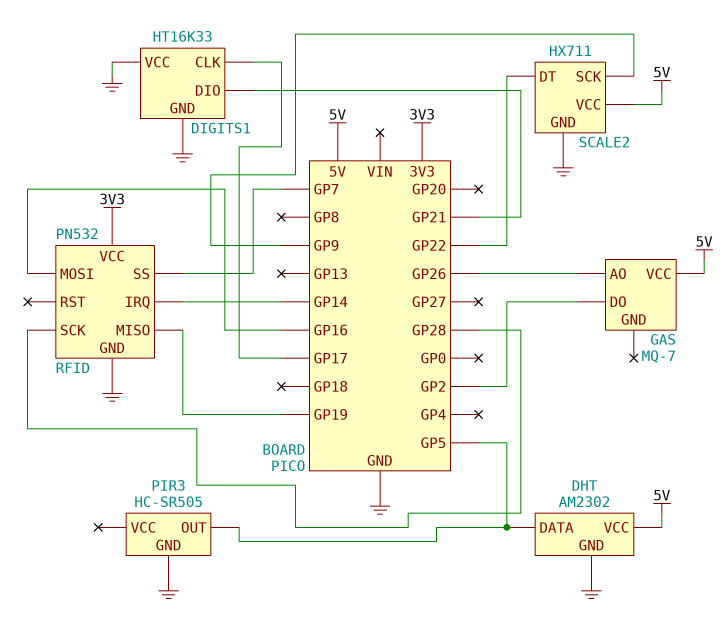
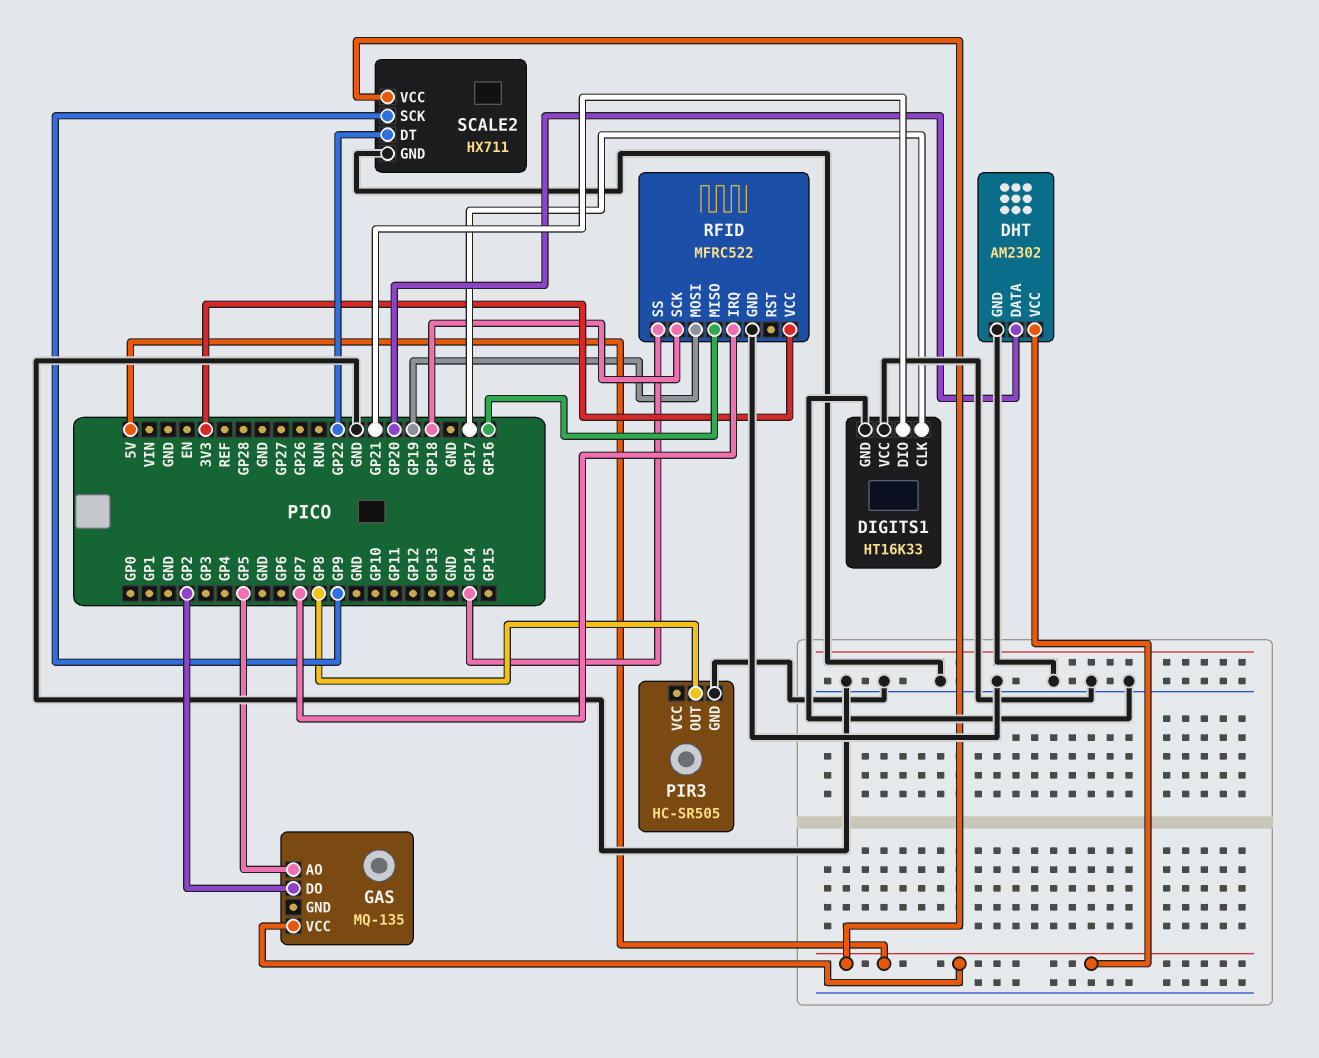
DHT pin DATA: GP5 -> GP20
GAS: MQ-7 -> MQ-135
GAS pin AO: GP26 -> GP5
PIR3 pin OUT: GP5 -> GP8
RFID: PN532 -> MFRC522
RFID pin IRQ: GP14 -> GP7
RFID pin MISO: GP19 -> GP16
RFID pin MOSI: GP16 -> GP19
RFID pin SCK: GP28 -> GP18
RFID pin SS: GP7 -> GP14

